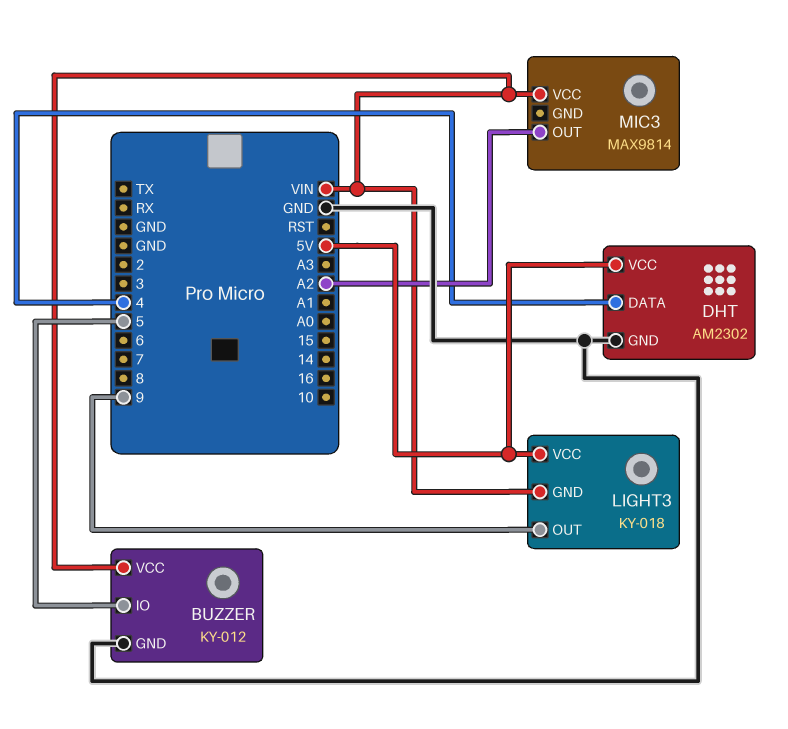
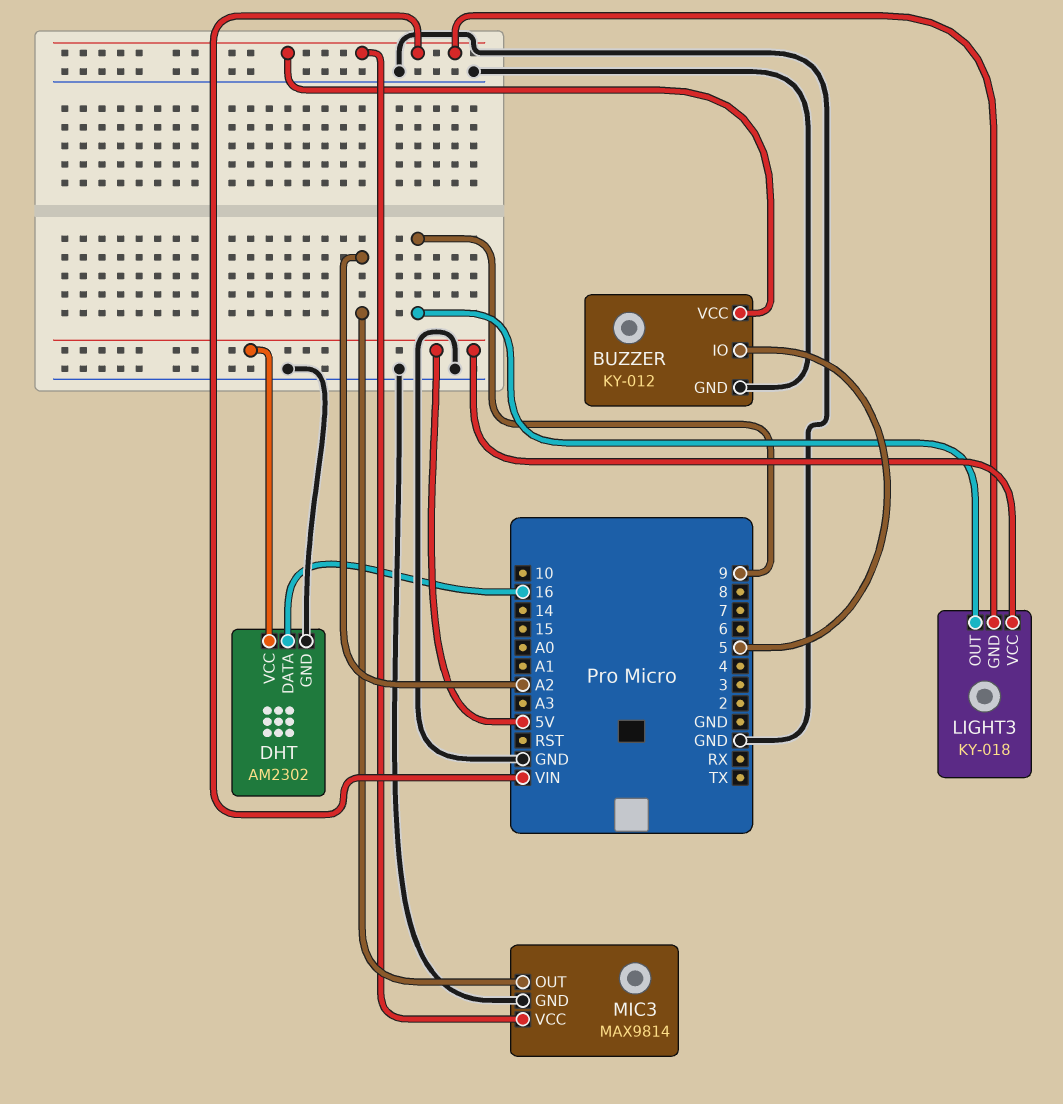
DHT pin DATA: 4 -> 16
MIC3 pin GND: none -> GND

